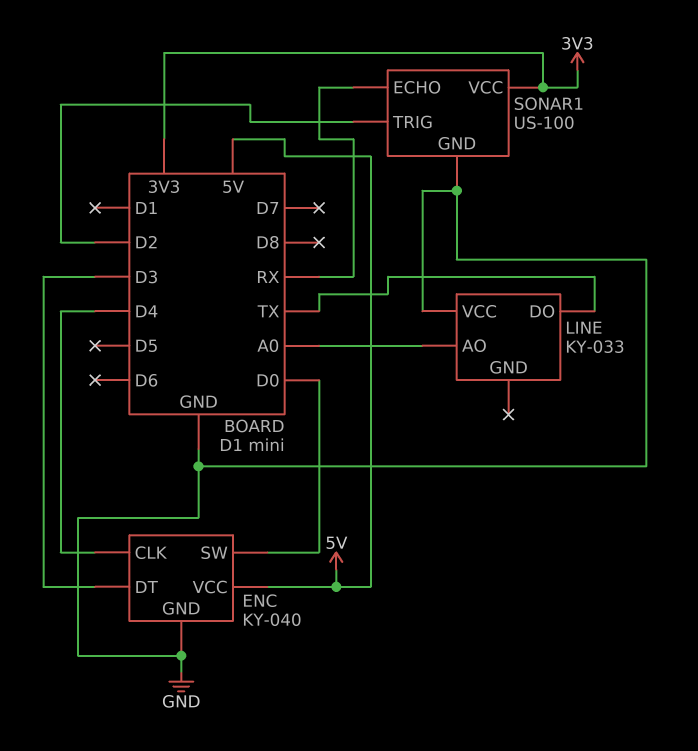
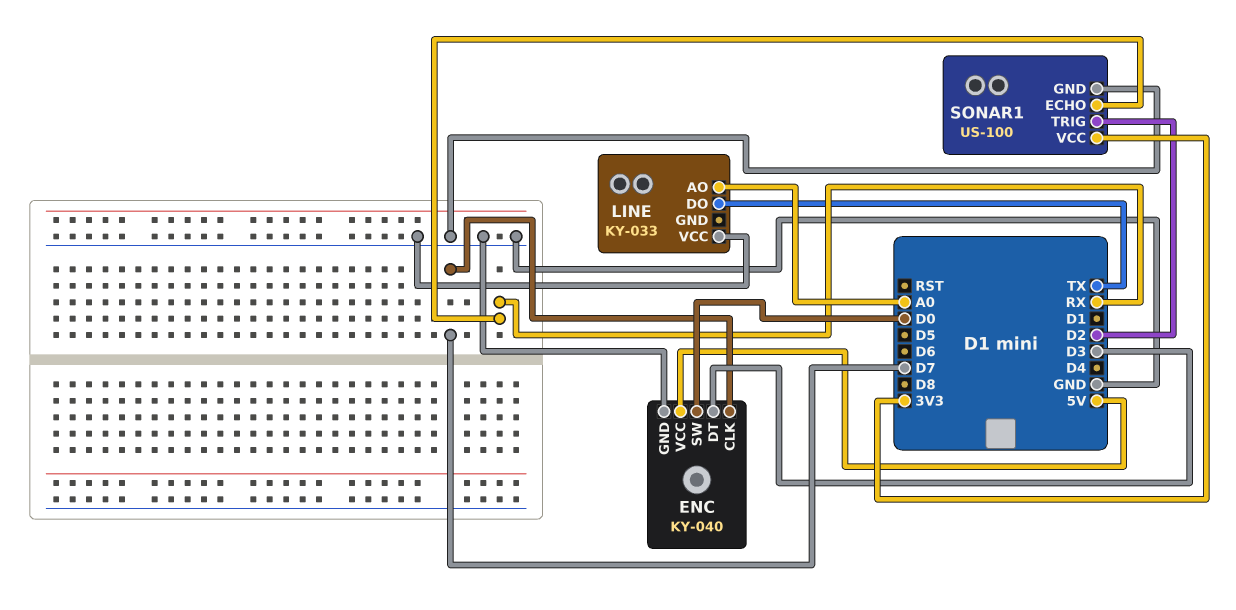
ENC pin CLK: D4 -> D7

